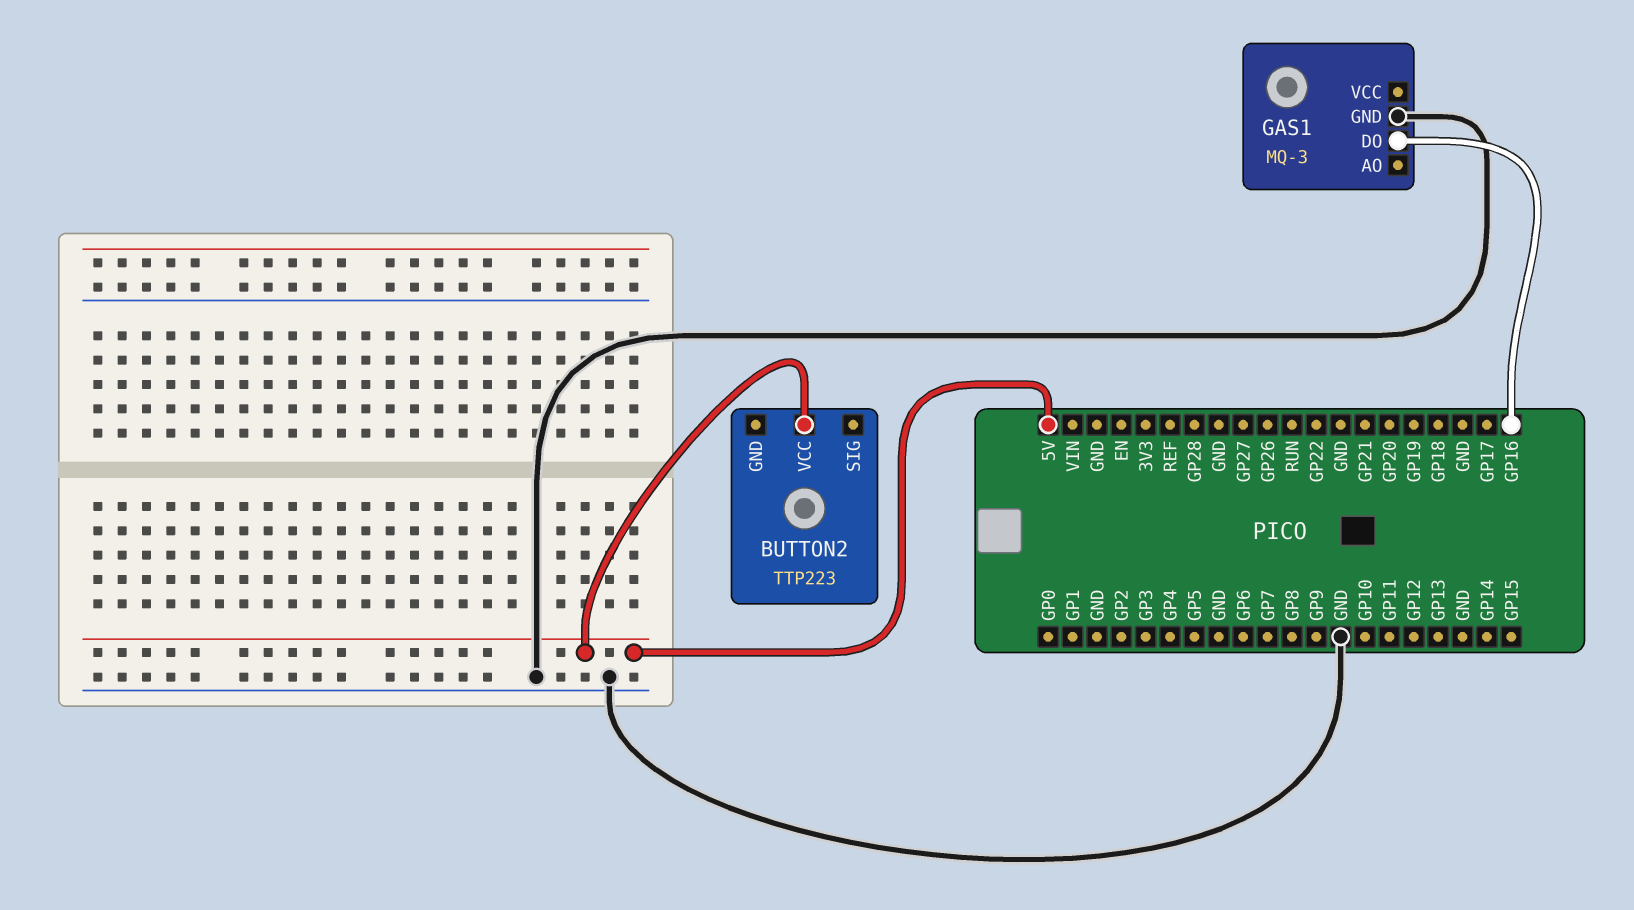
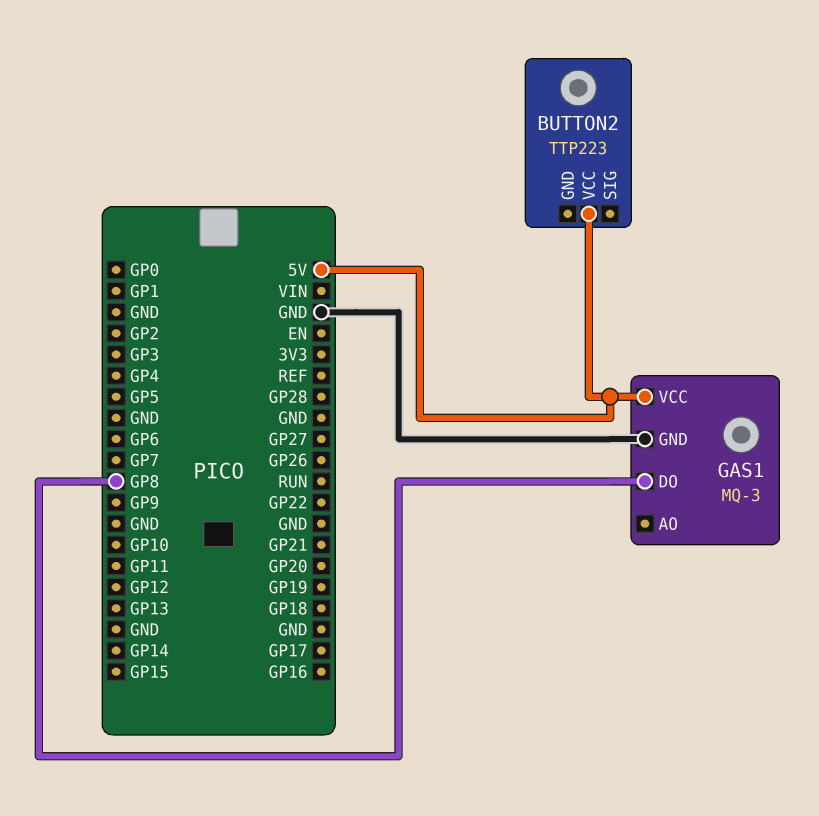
GAS1 pin DO: GP16 -> GP8
GAS1 pin VCC: none -> 5V

